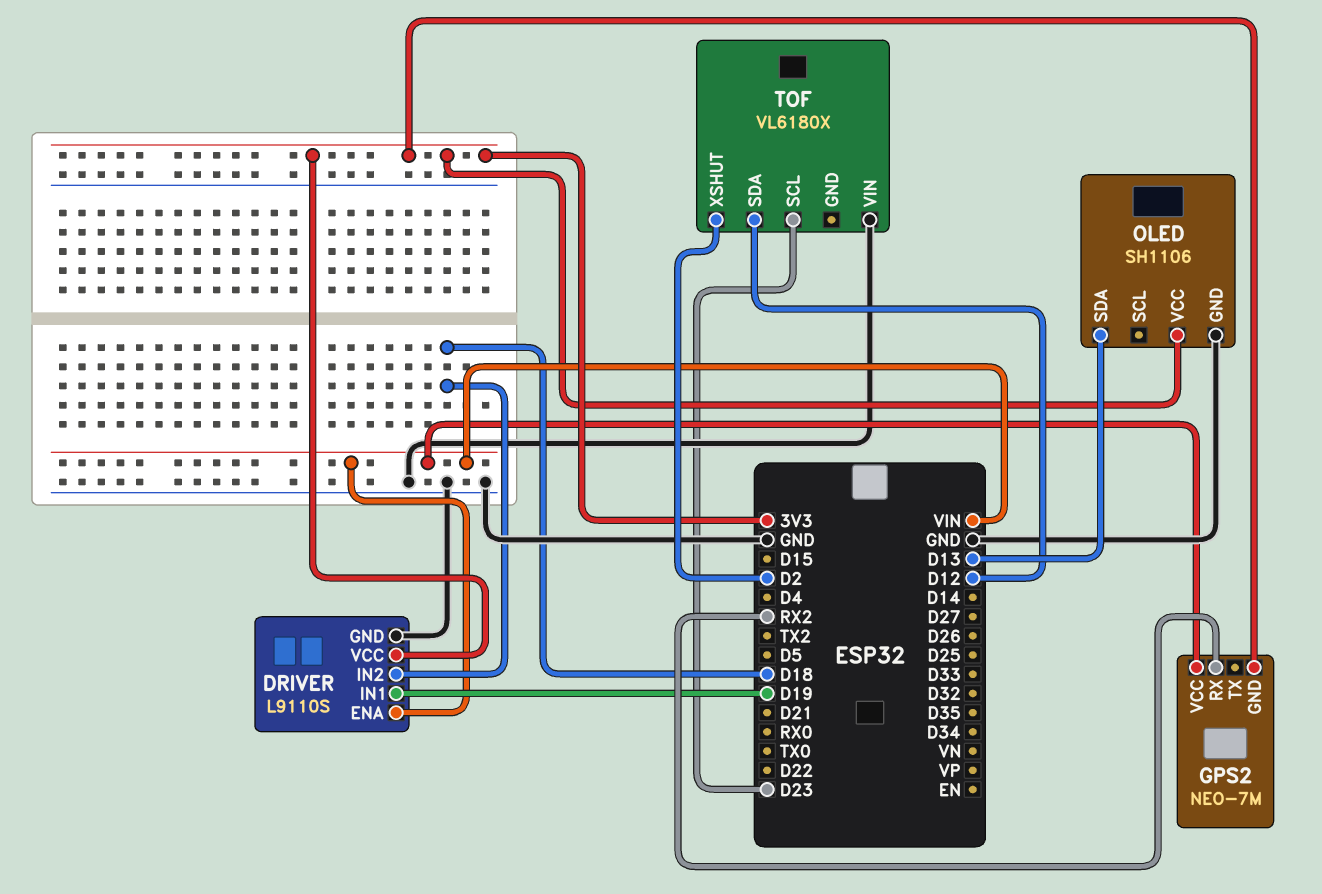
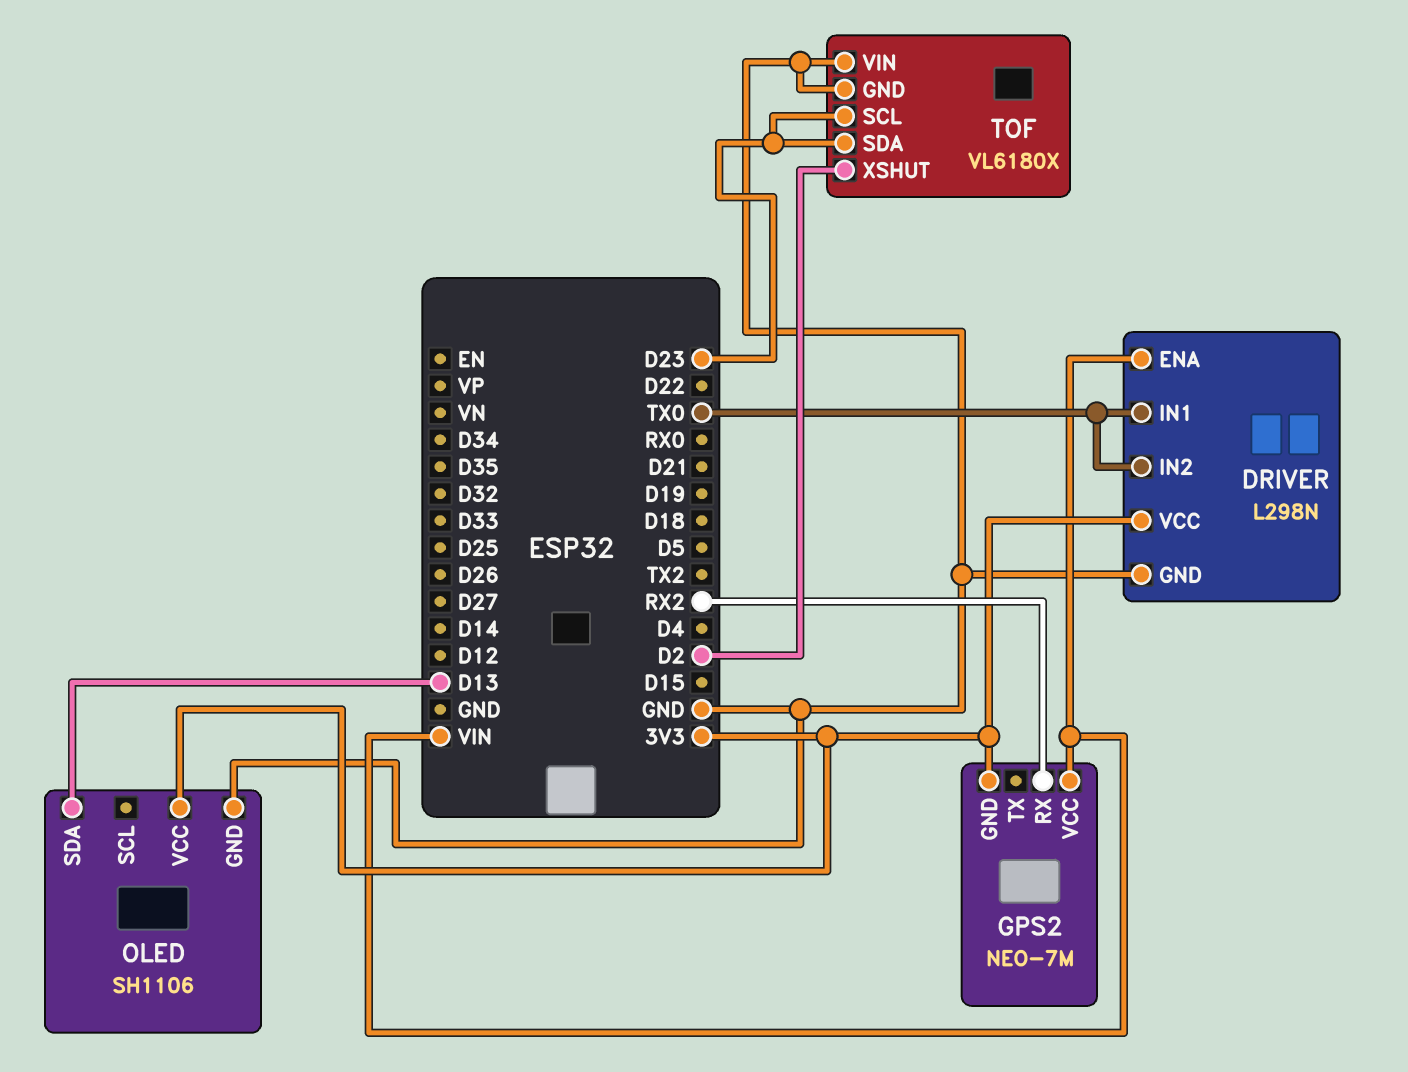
DRIVER: L9110S -> L298N
DRIVER pin IN1: D19 -> TX0
DRIVER pin IN2: D18 -> TX0
TOF pin GND: none -> GND
TOF pin SDA: D12 -> D23

